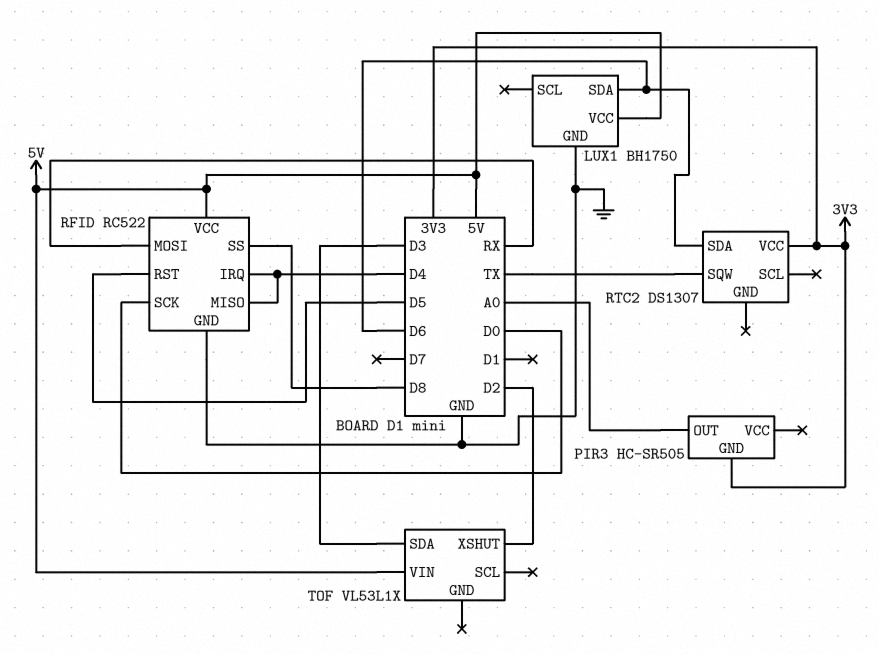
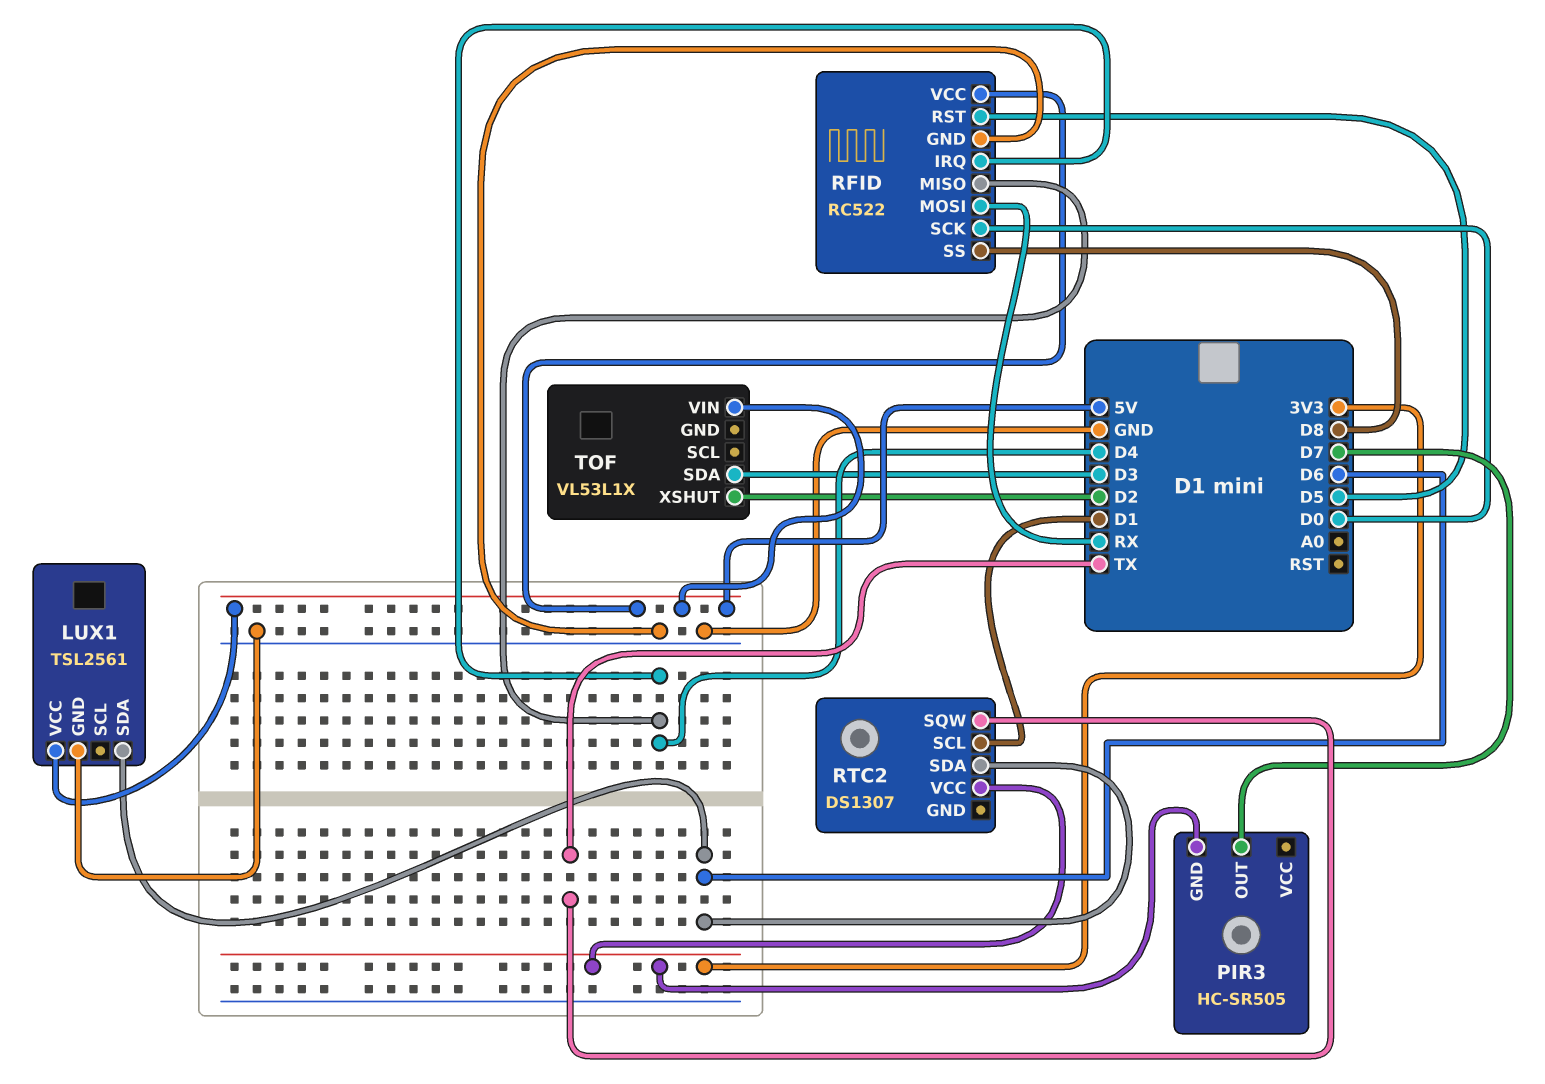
LUX1: BH1750 -> TSL2561
PIR3 pin OUT: A0 -> D7
RTC2 pin SCL: none -> D1

